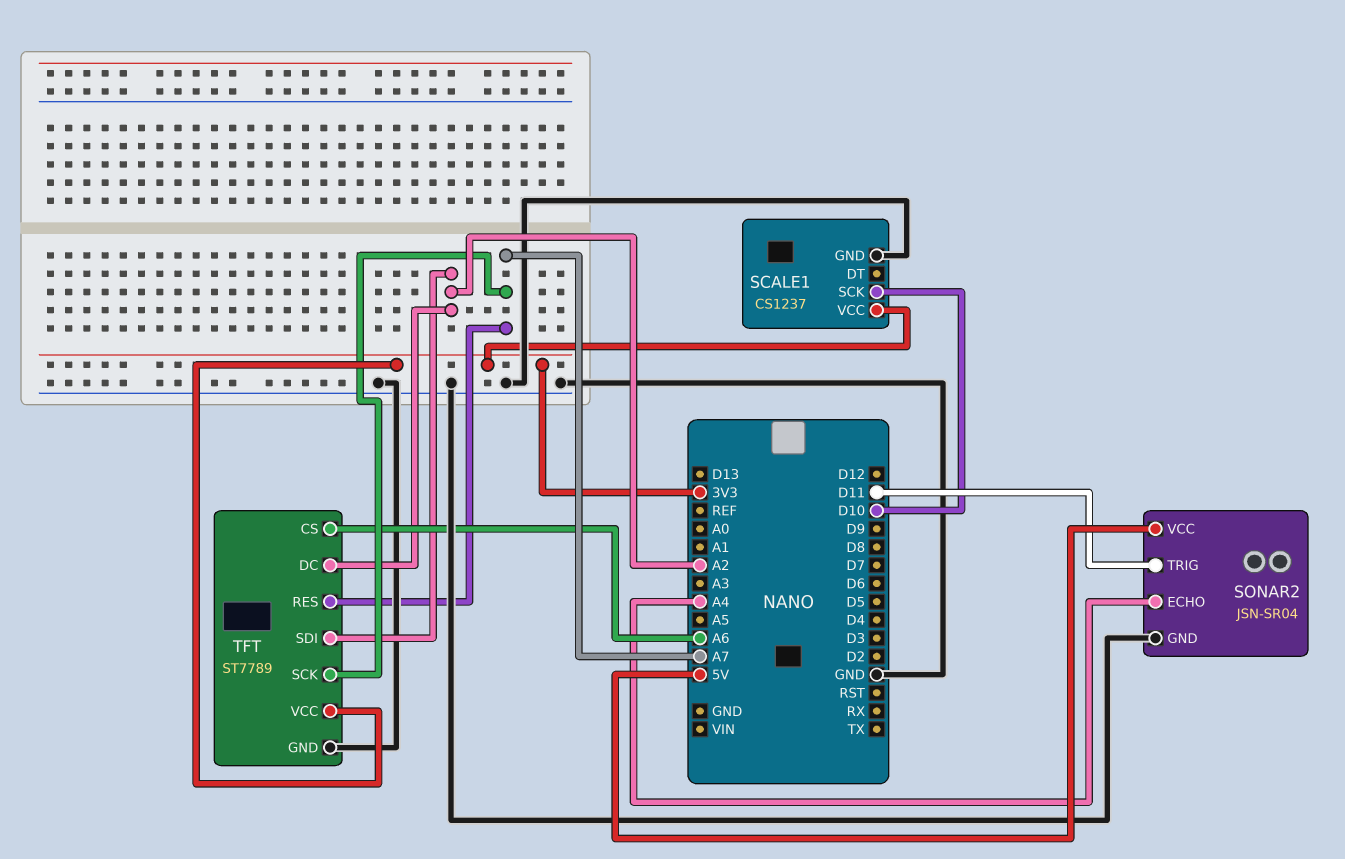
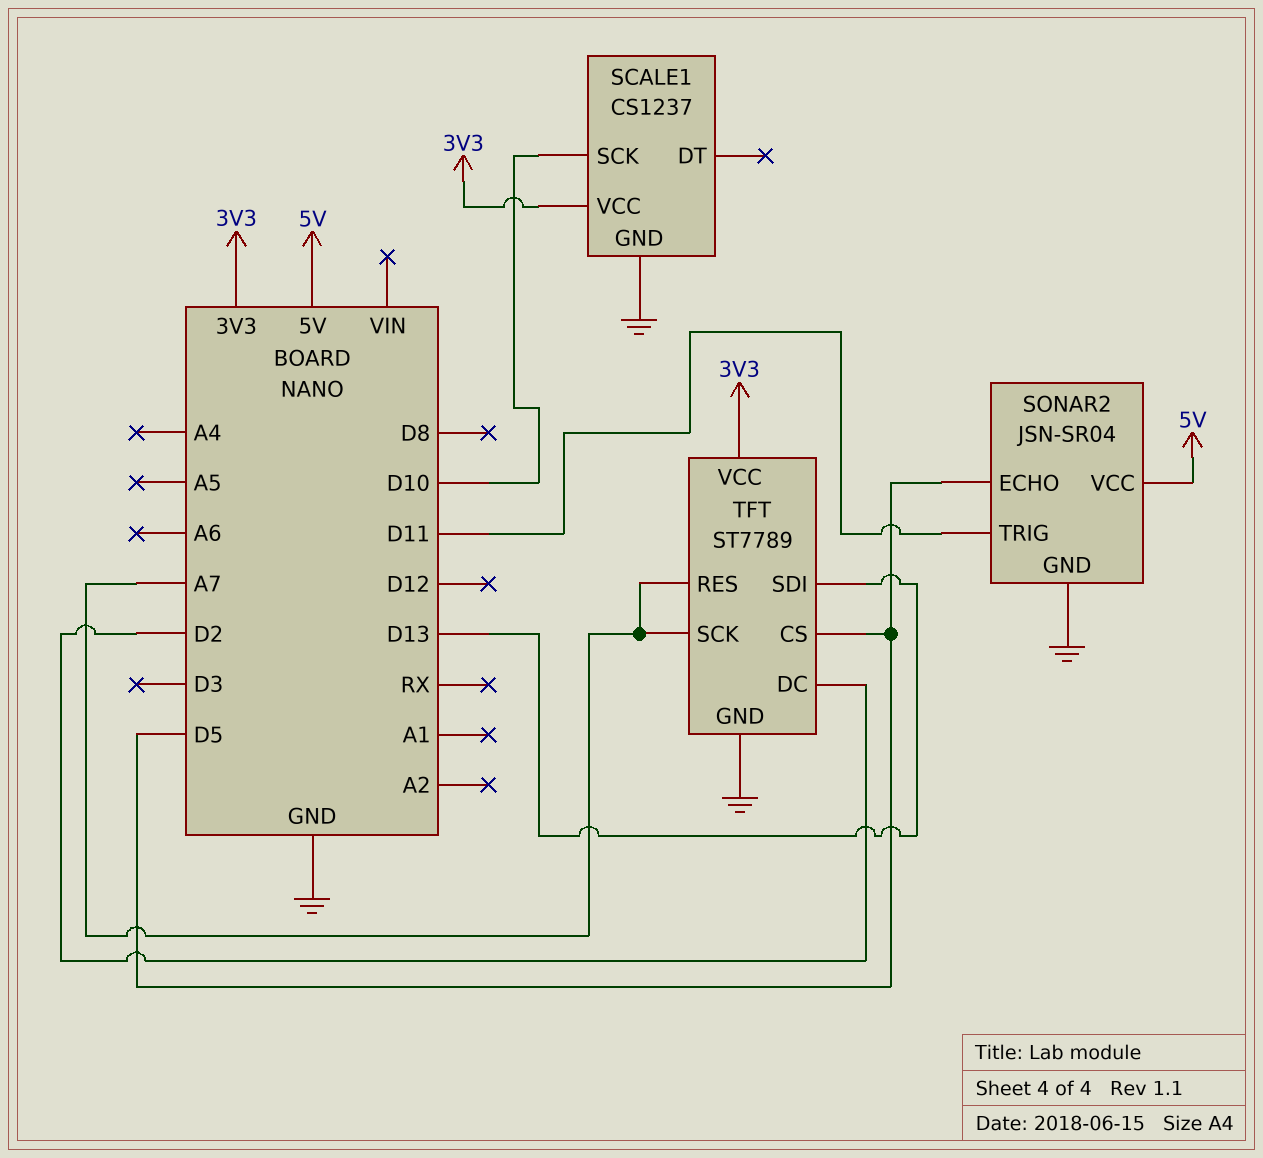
SONAR2 pin ECHO: A4 -> D5
TFT pin CS: A6 -> D5
TFT pin DC: A2 -> D2
TFT pin SDI: A2 -> D13

